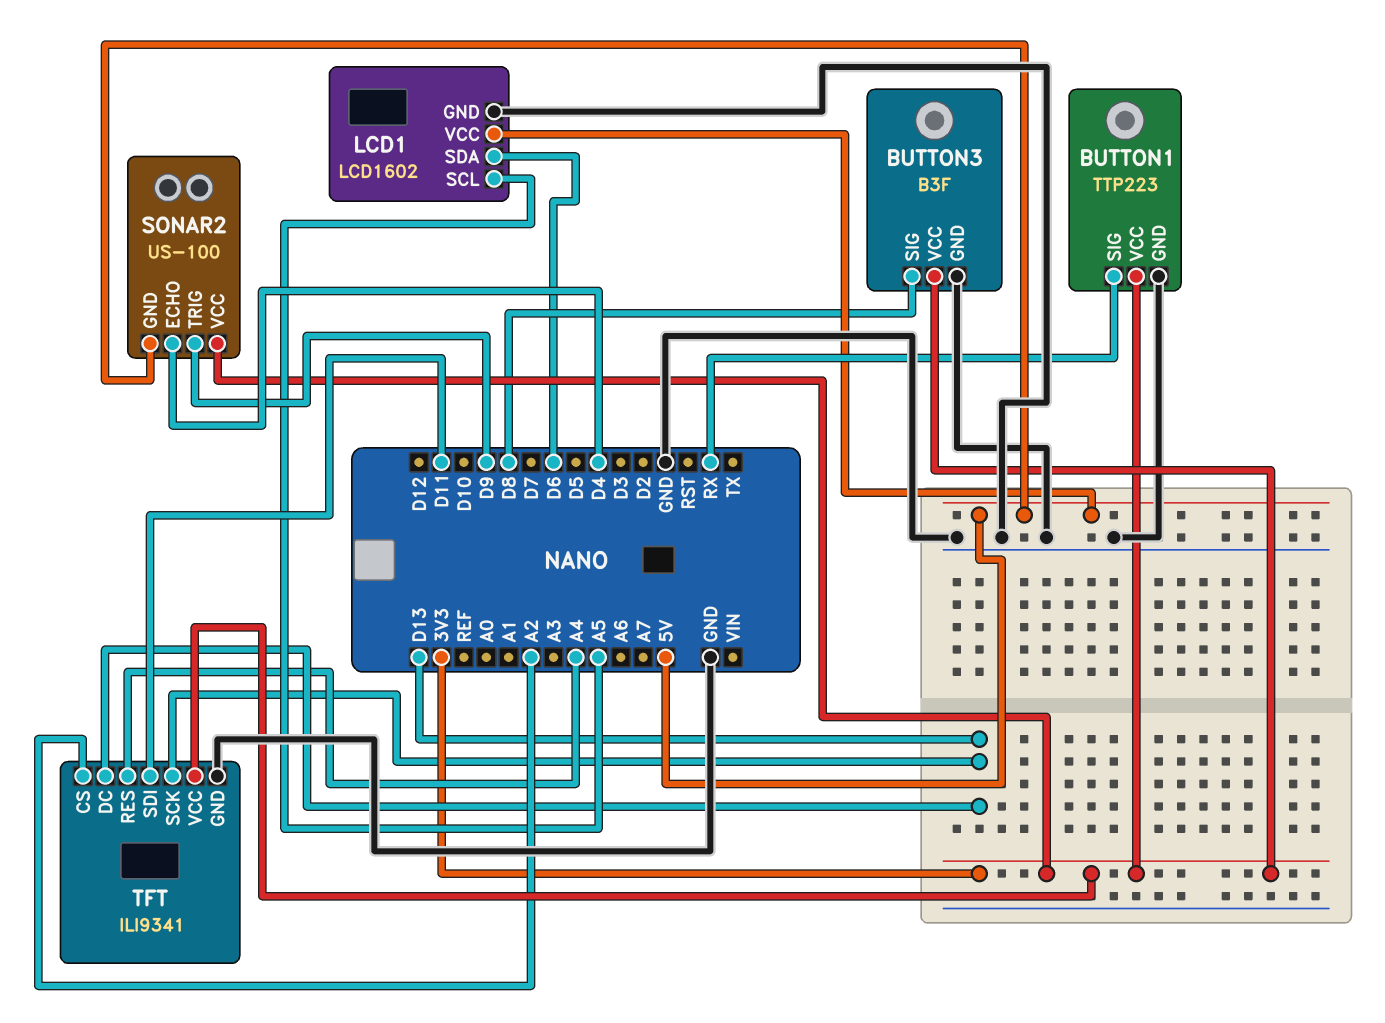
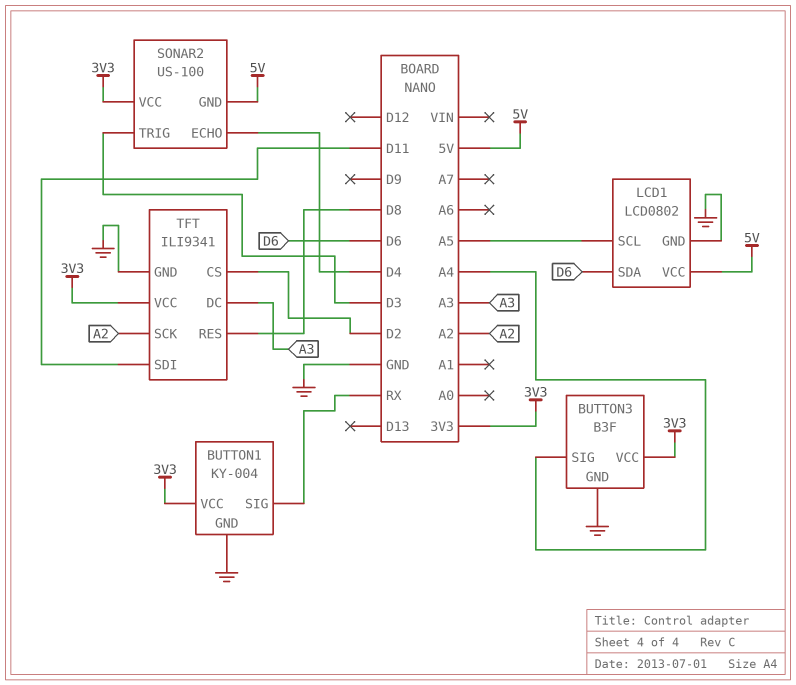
BUTTON1: TTP223 -> KY-004
BUTTON3 pin SIG: D8 -> A4
LCD1: LCD1602 -> LCD0802
SONAR2 pin TRIG: D9 -> D3
TFT pin CS: A2 -> D2
TFT pin DC: D13 -> A3
TFT pin RES: A4 -> D8
TFT pin SCK: D13 -> A2

